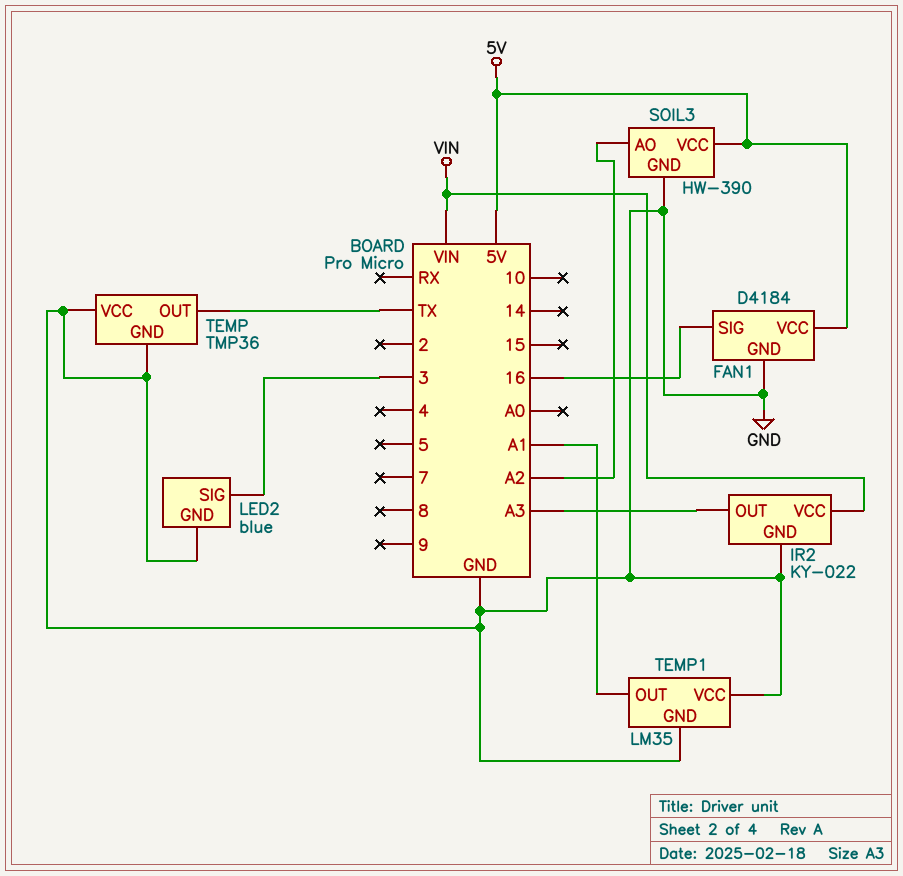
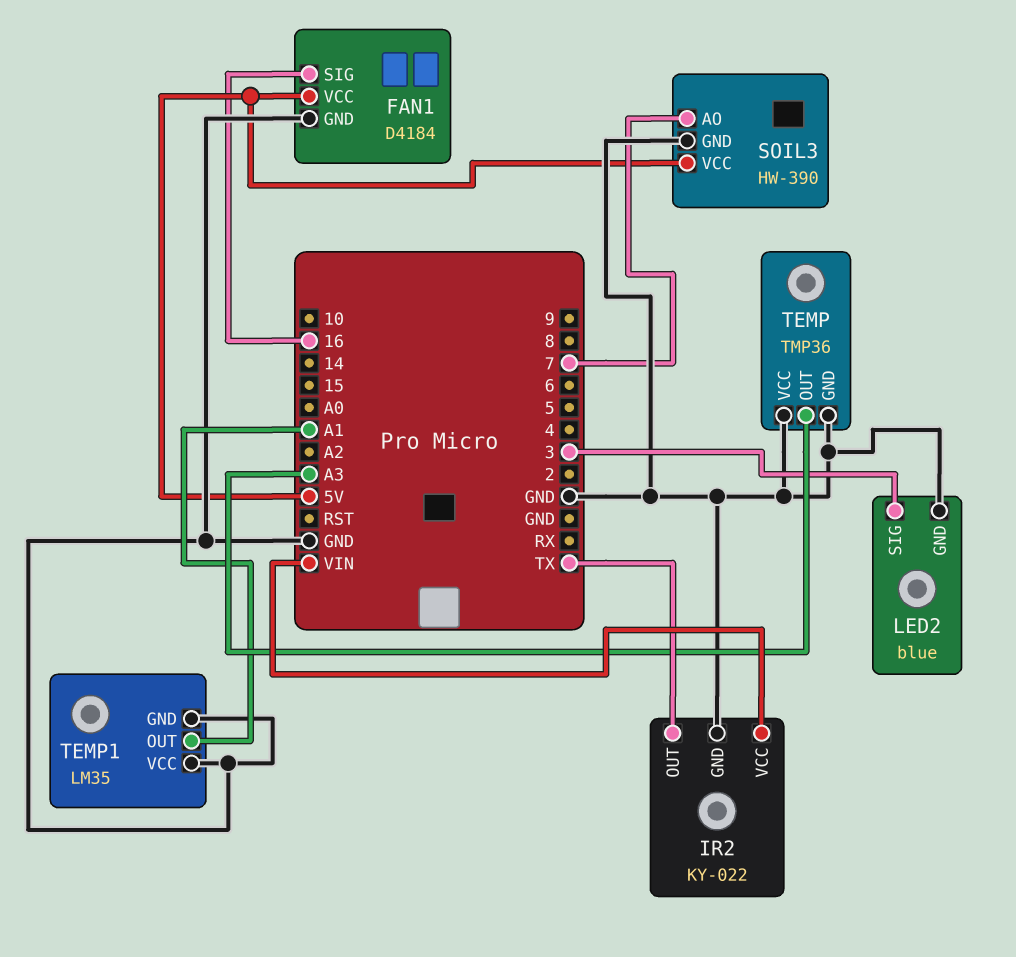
IR2 pin OUT: A3 -> TX
SOIL3 pin AO: A2 -> 7
TEMP pin OUT: TX -> A3

